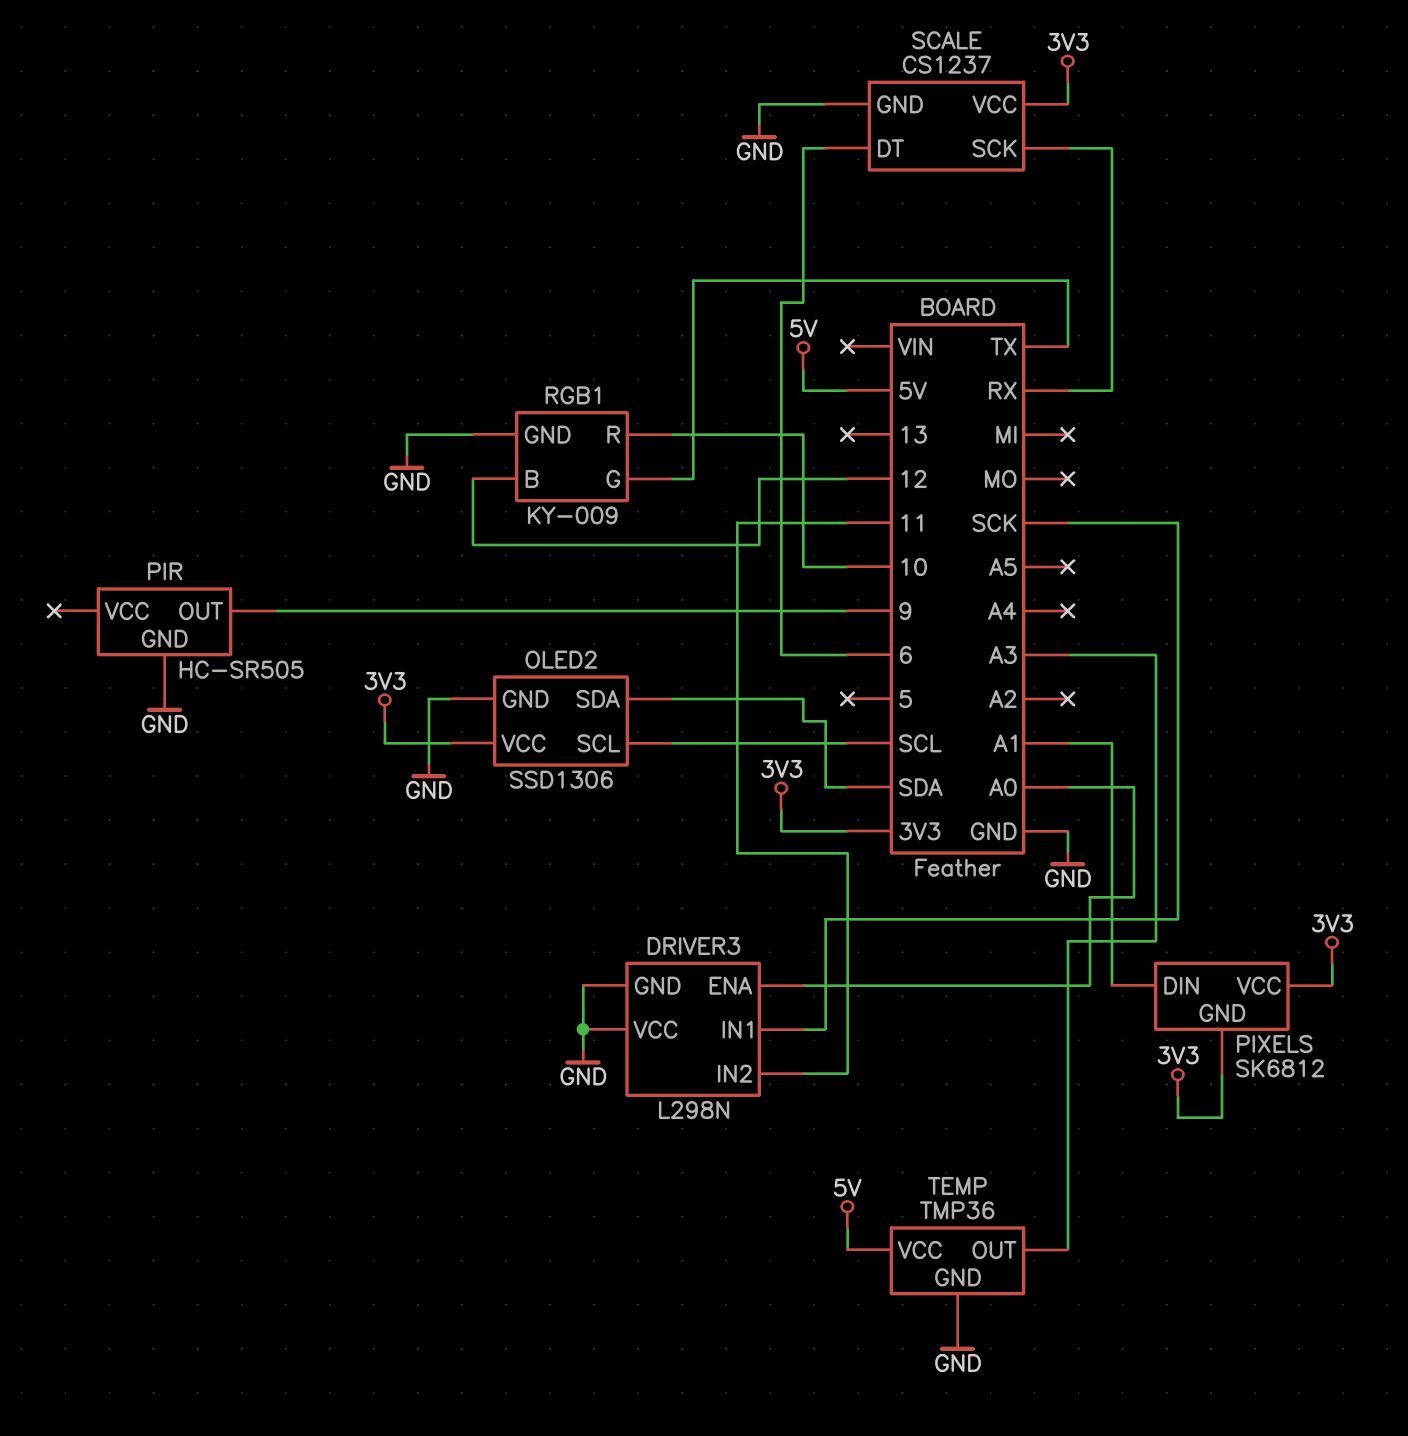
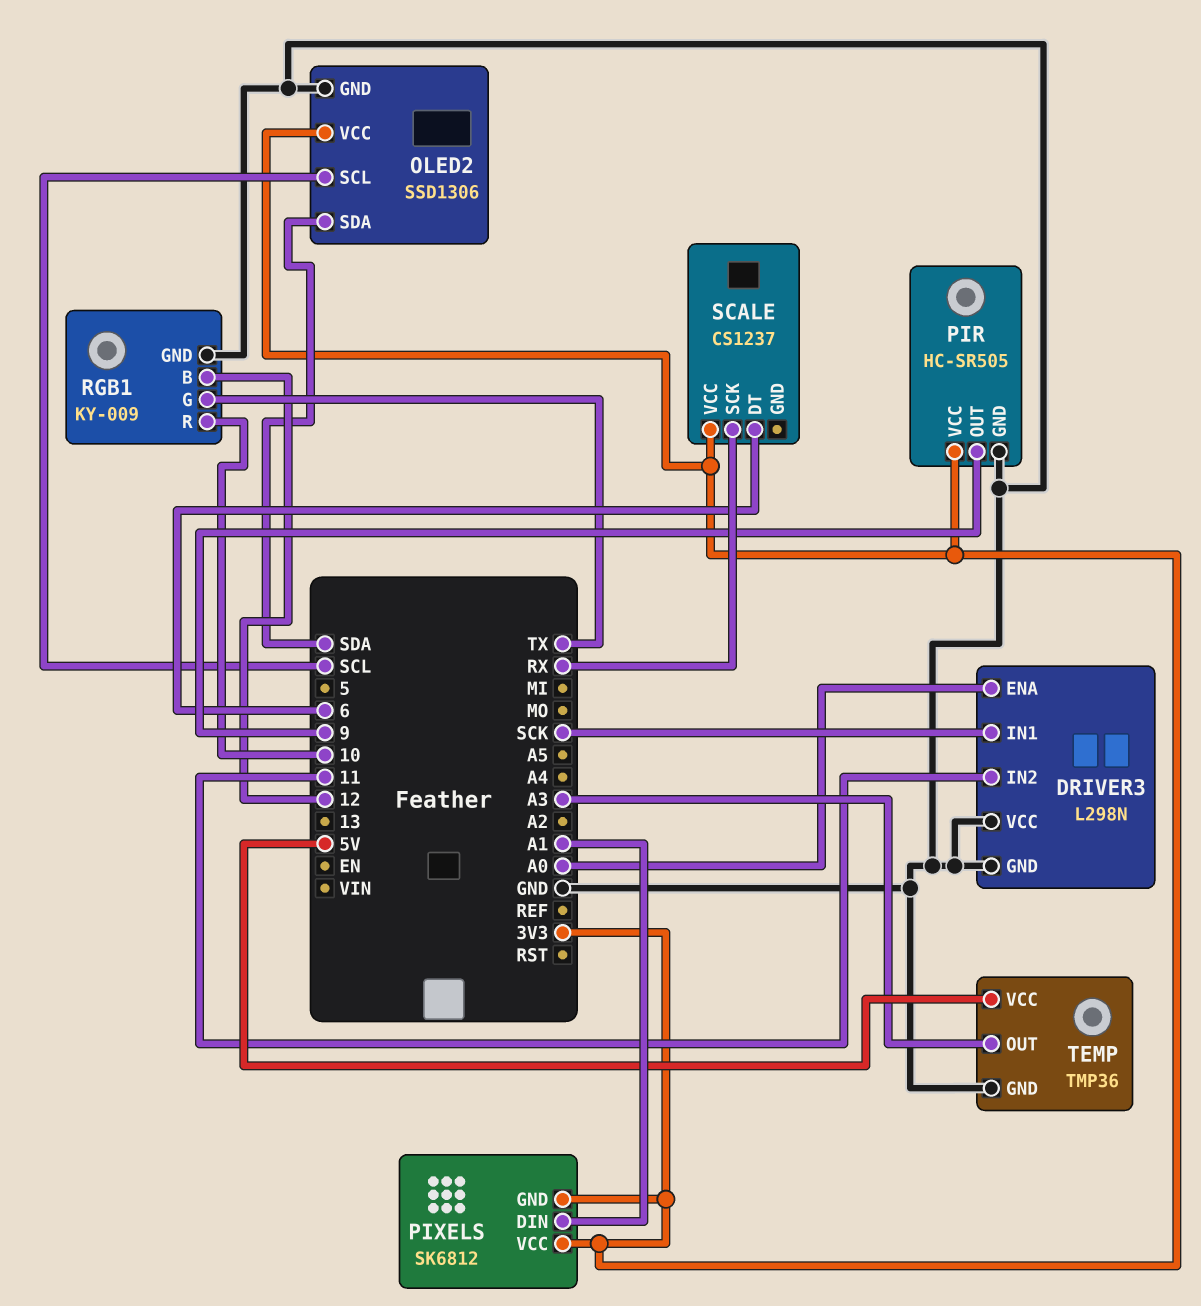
PIR pin VCC: none -> 3V3
SCALE pin GND: GND -> none

